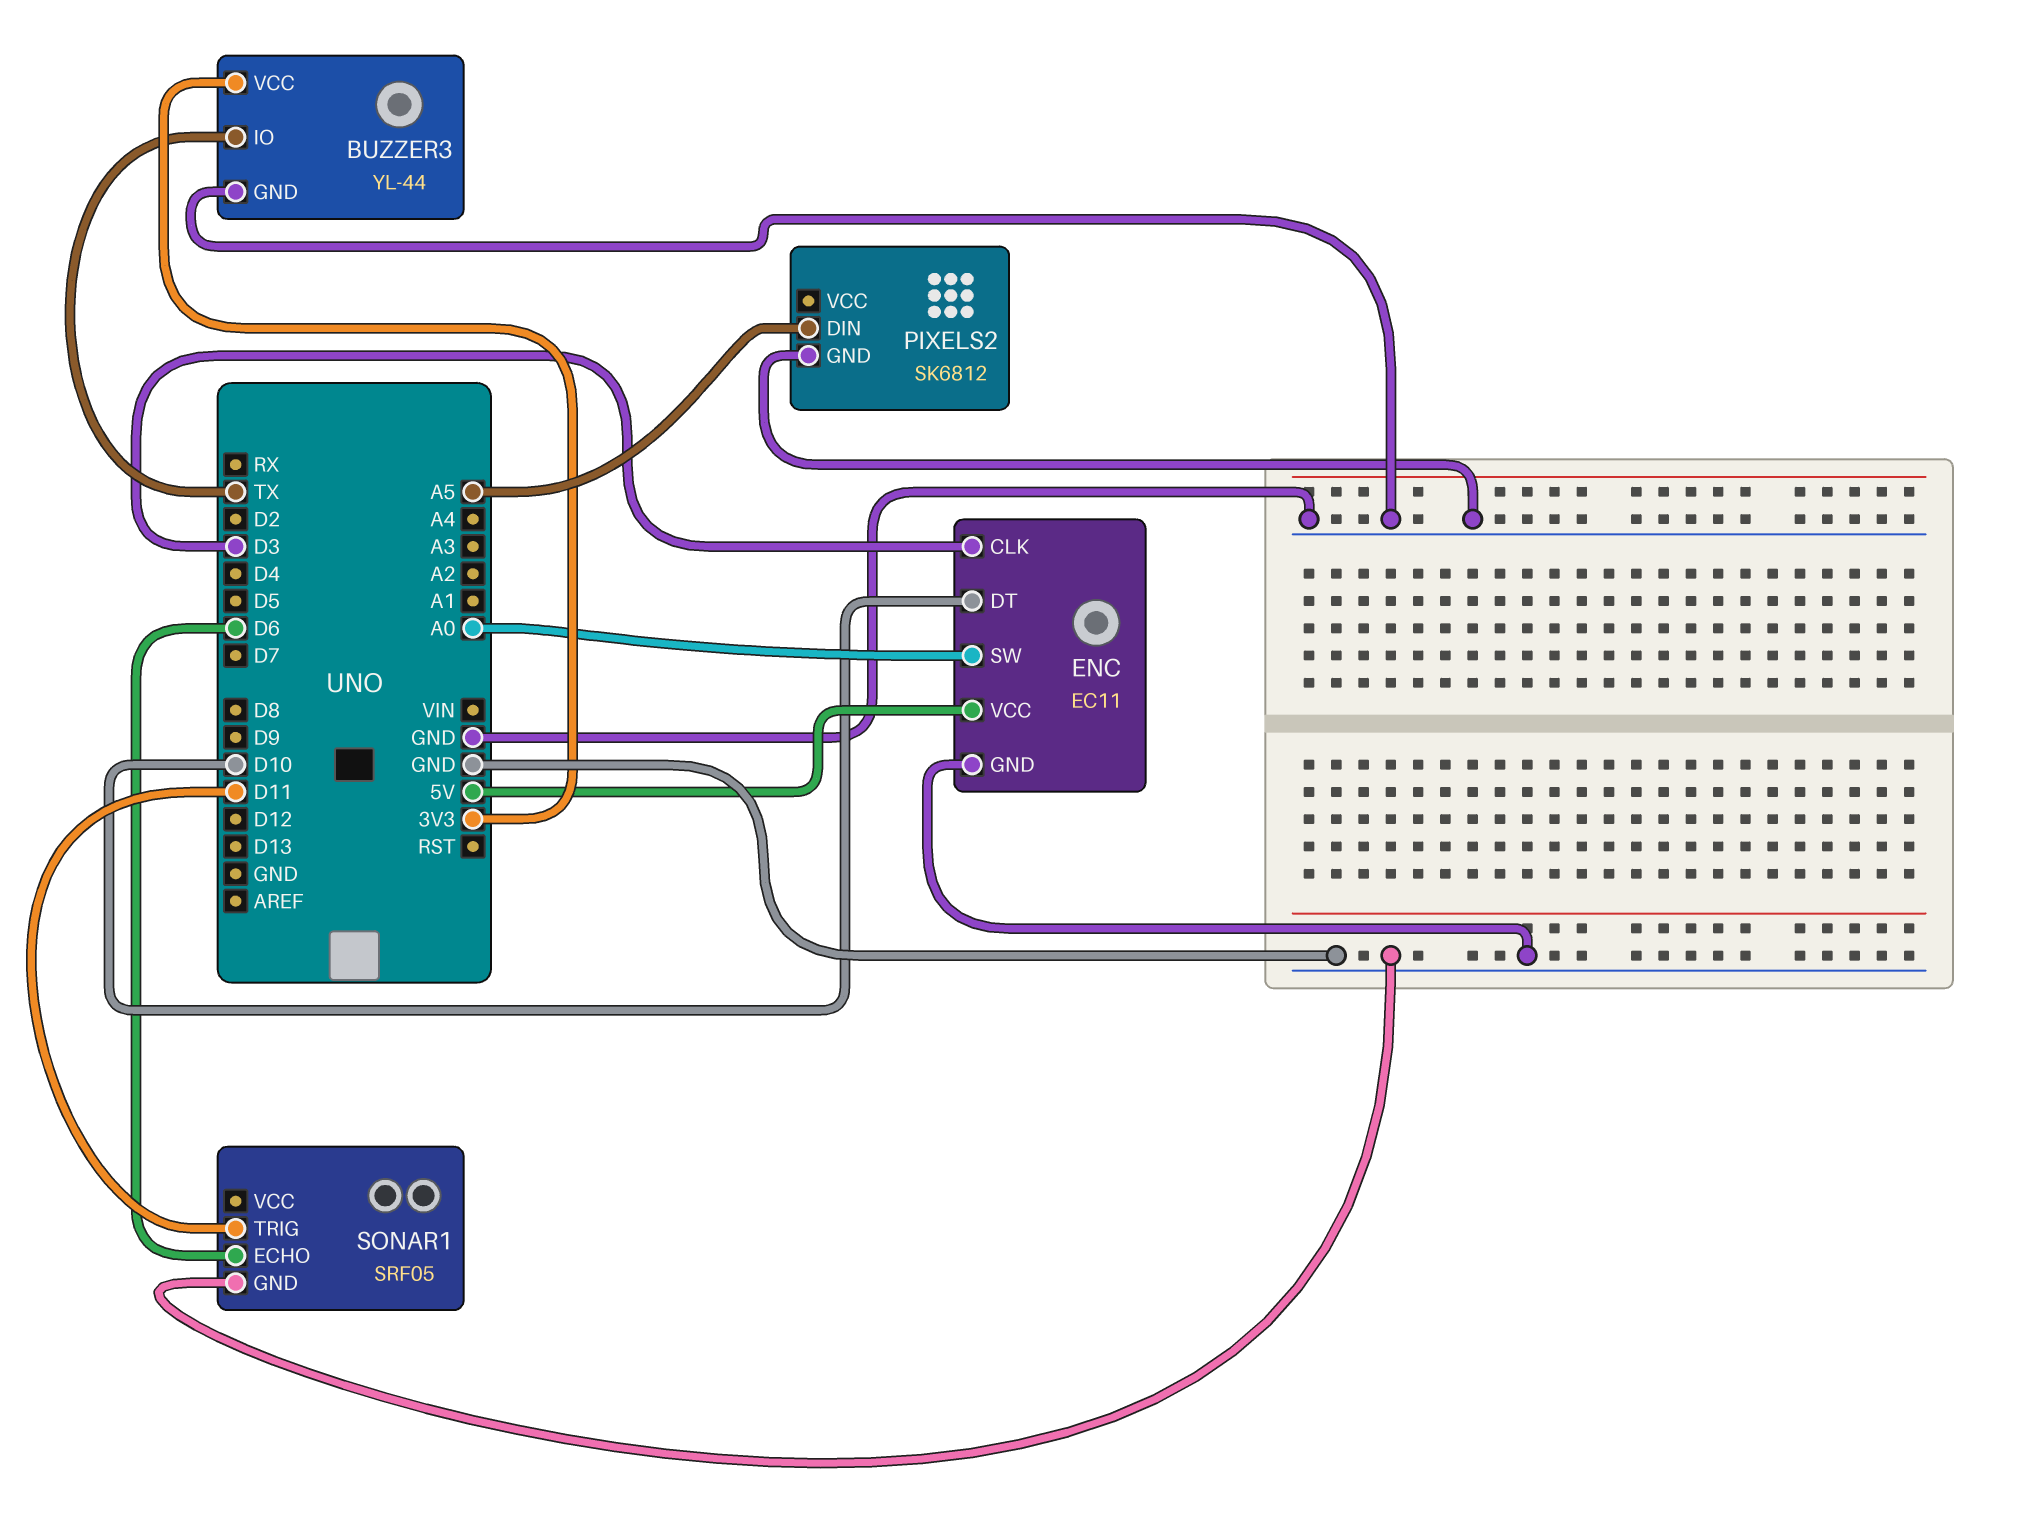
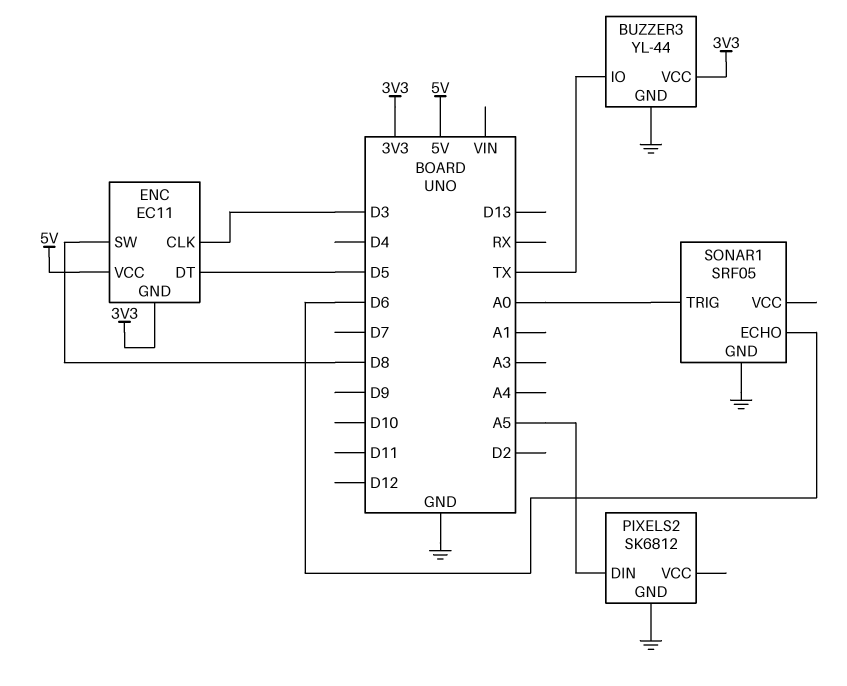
ENC pin DT: D10 -> D5
ENC pin GND: GND -> 3V3
ENC pin SW: A0 -> D8
SONAR1 pin TRIG: D11 -> A0

